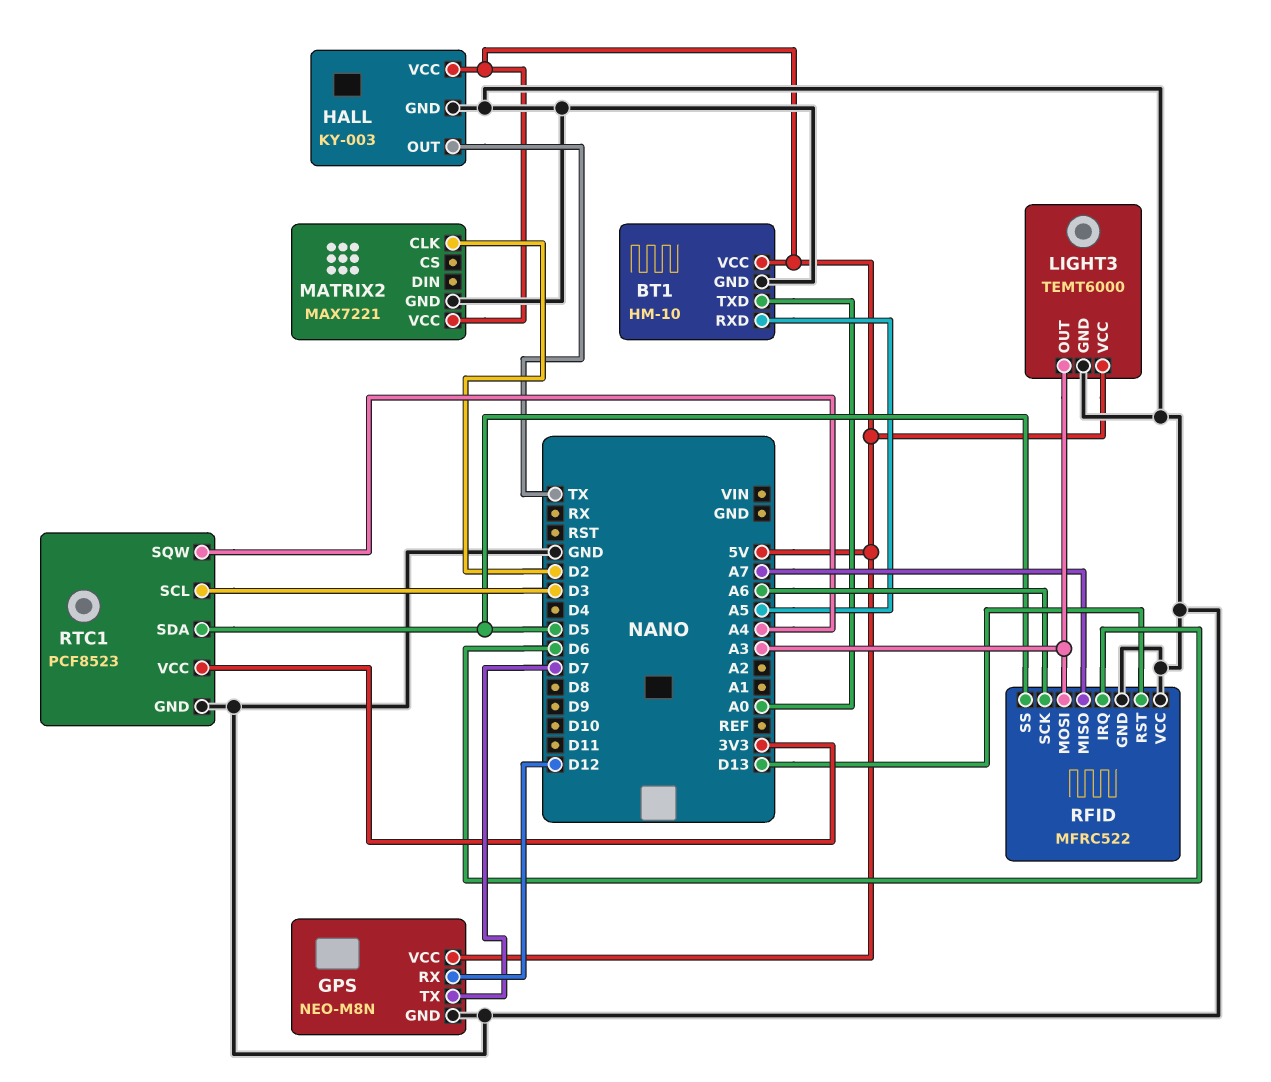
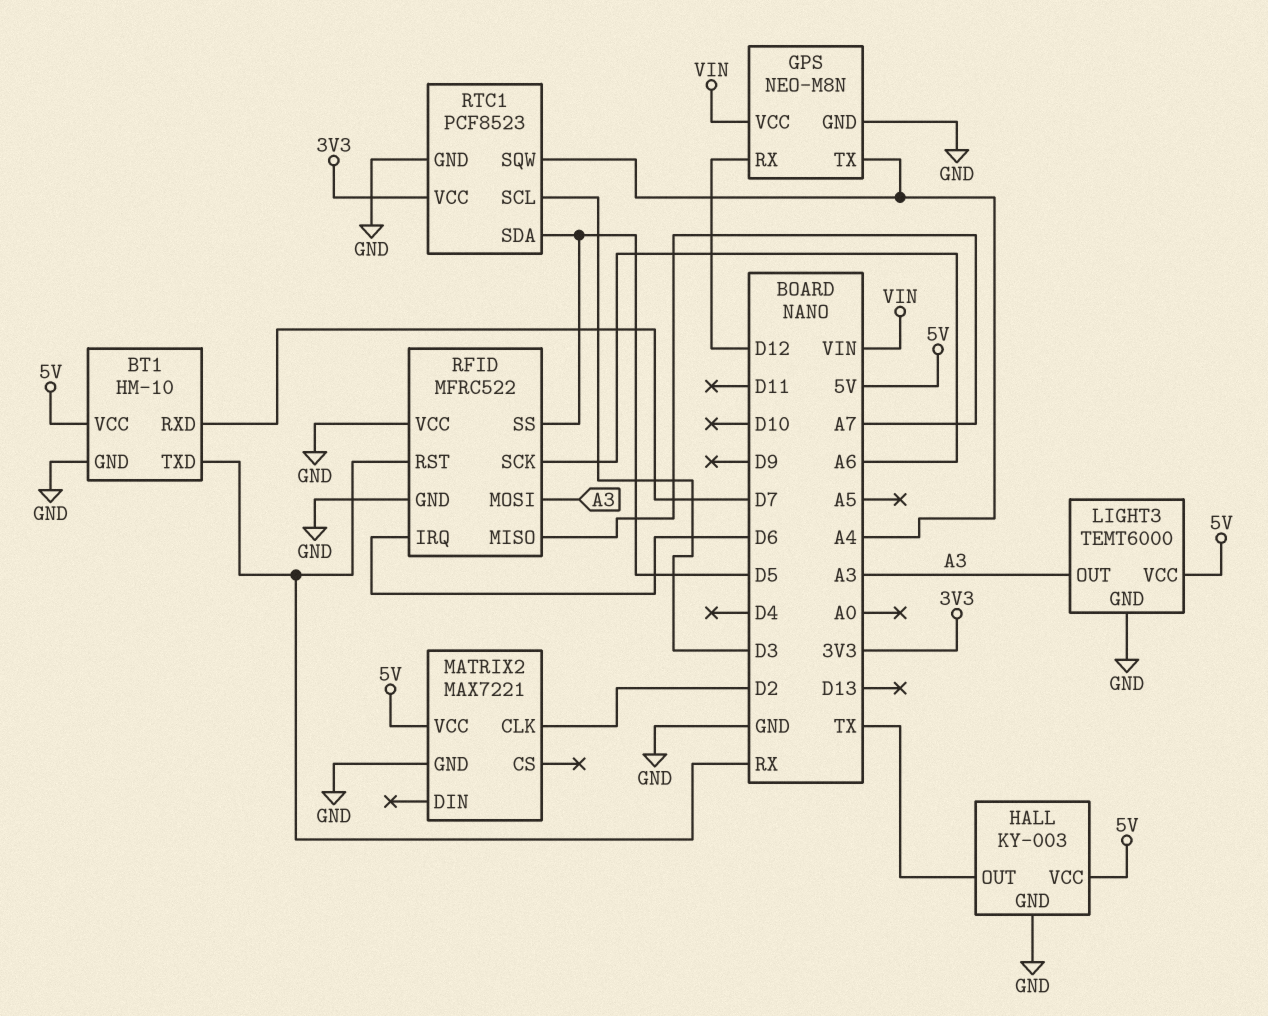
BT1 pin RXD: A5 -> D7
BT1 pin TXD: A0 -> RX
GPS pin TX: D7 -> A4
GPS pin VCC: 5V -> VIN
RFID pin RST: D13 -> RX

